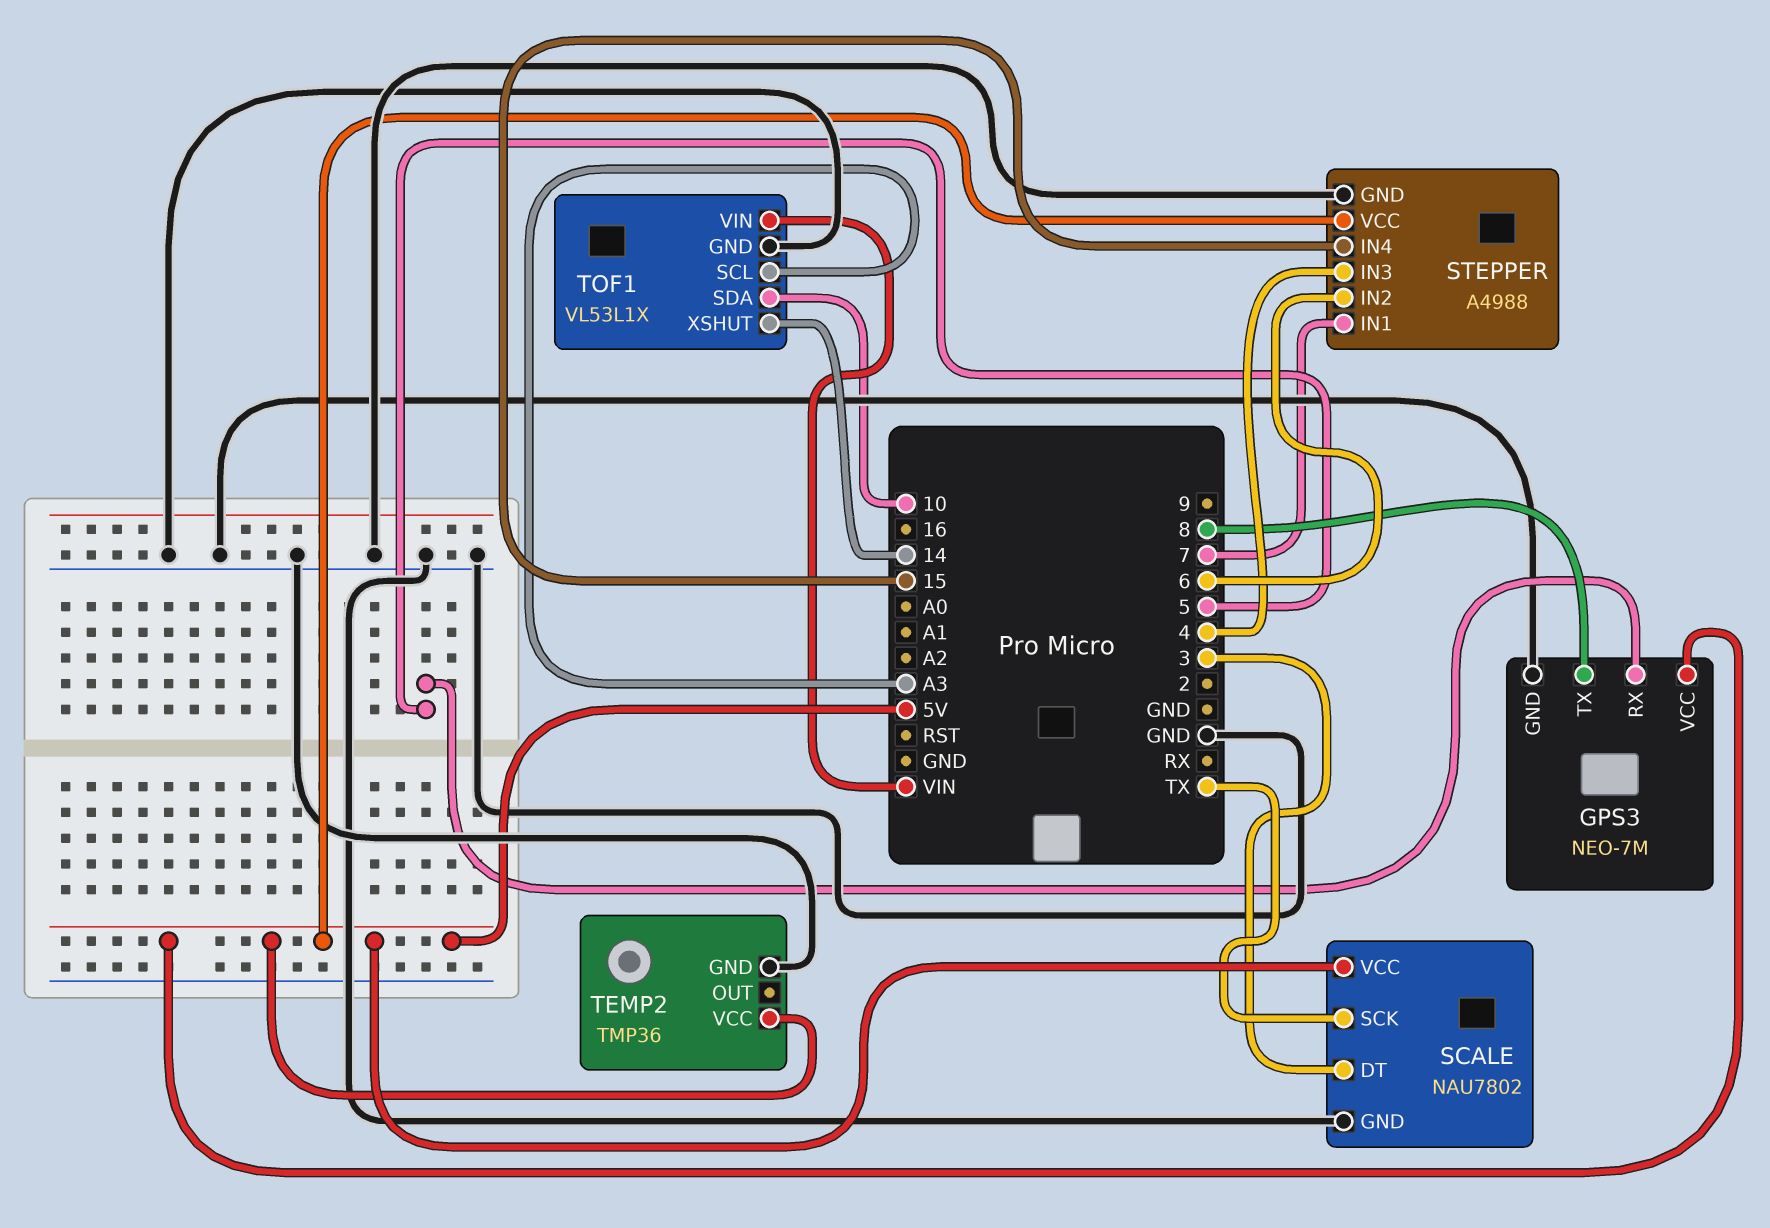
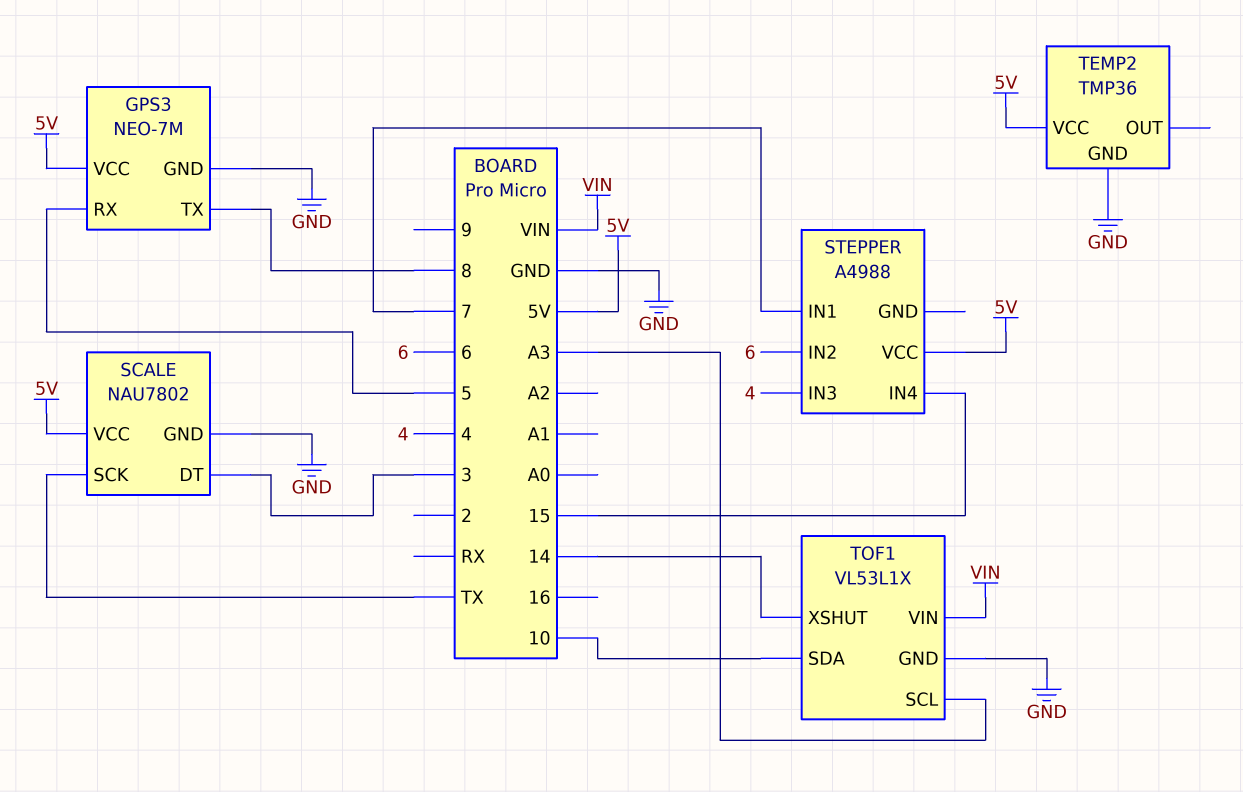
STEPPER pin GND: GND -> none

